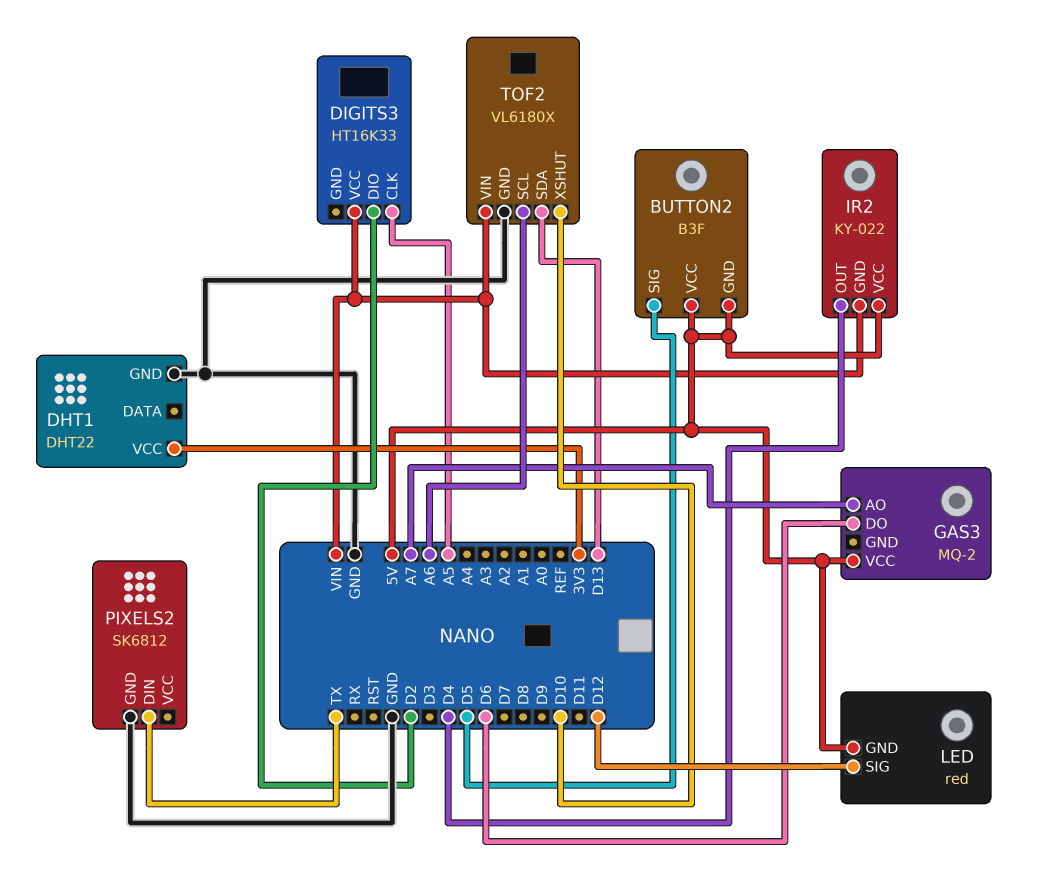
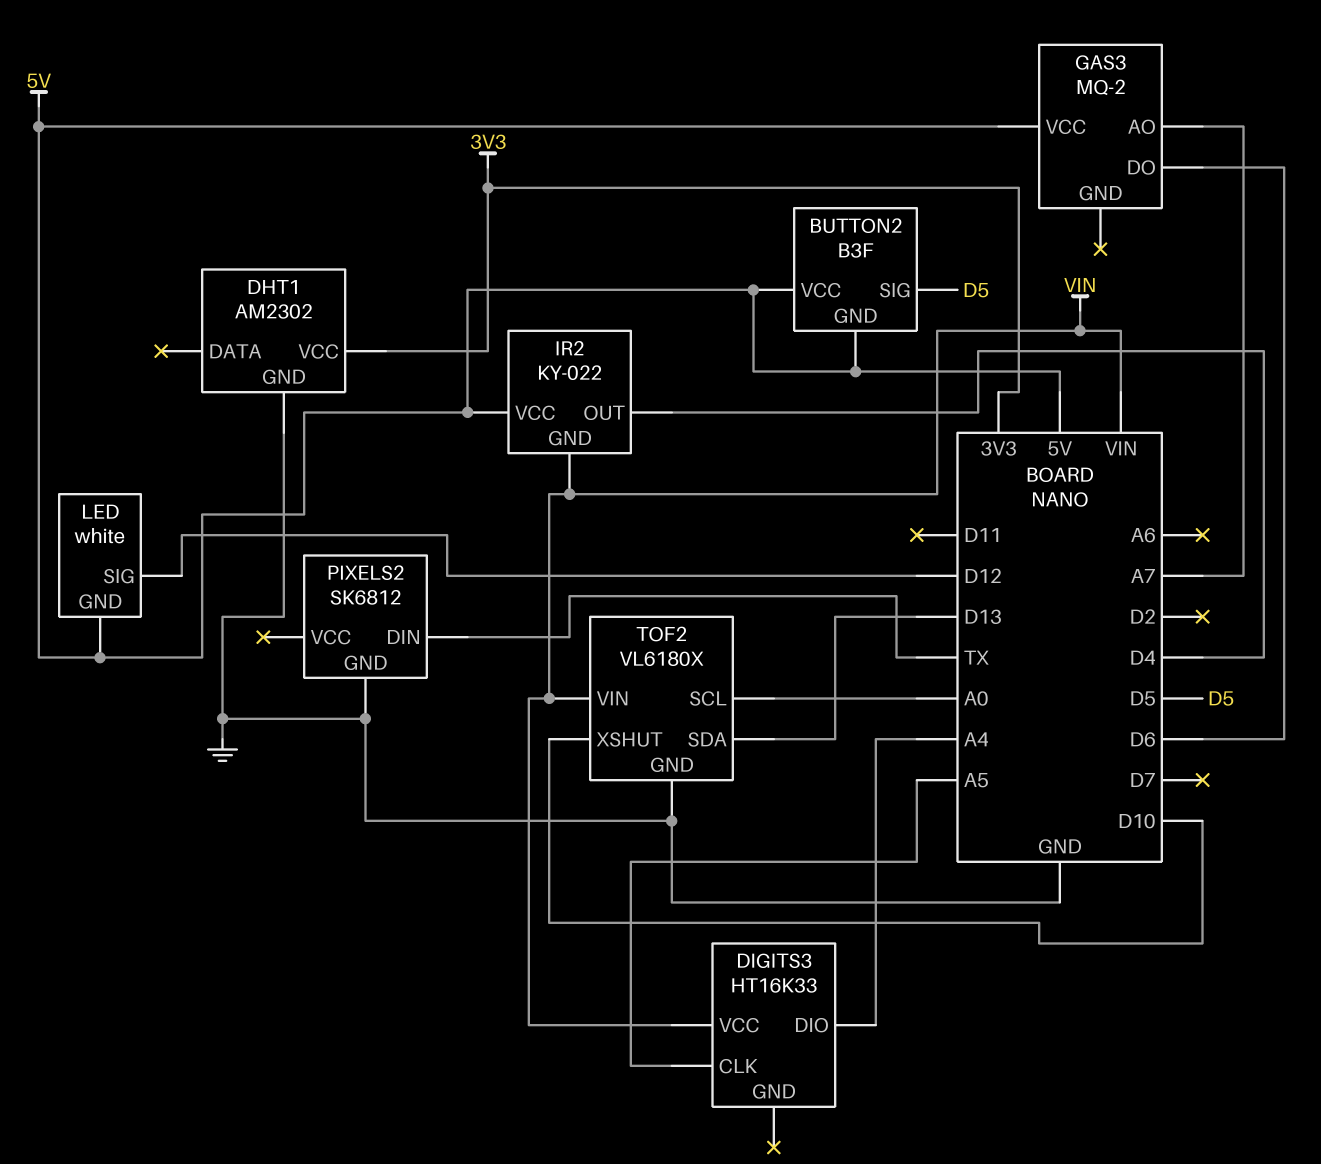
DHT1: DHT22 -> AM2302
DIGITS3 pin DIO: D2 -> A4
LED: red -> white
TOF2 pin SCL: A6 -> A0

